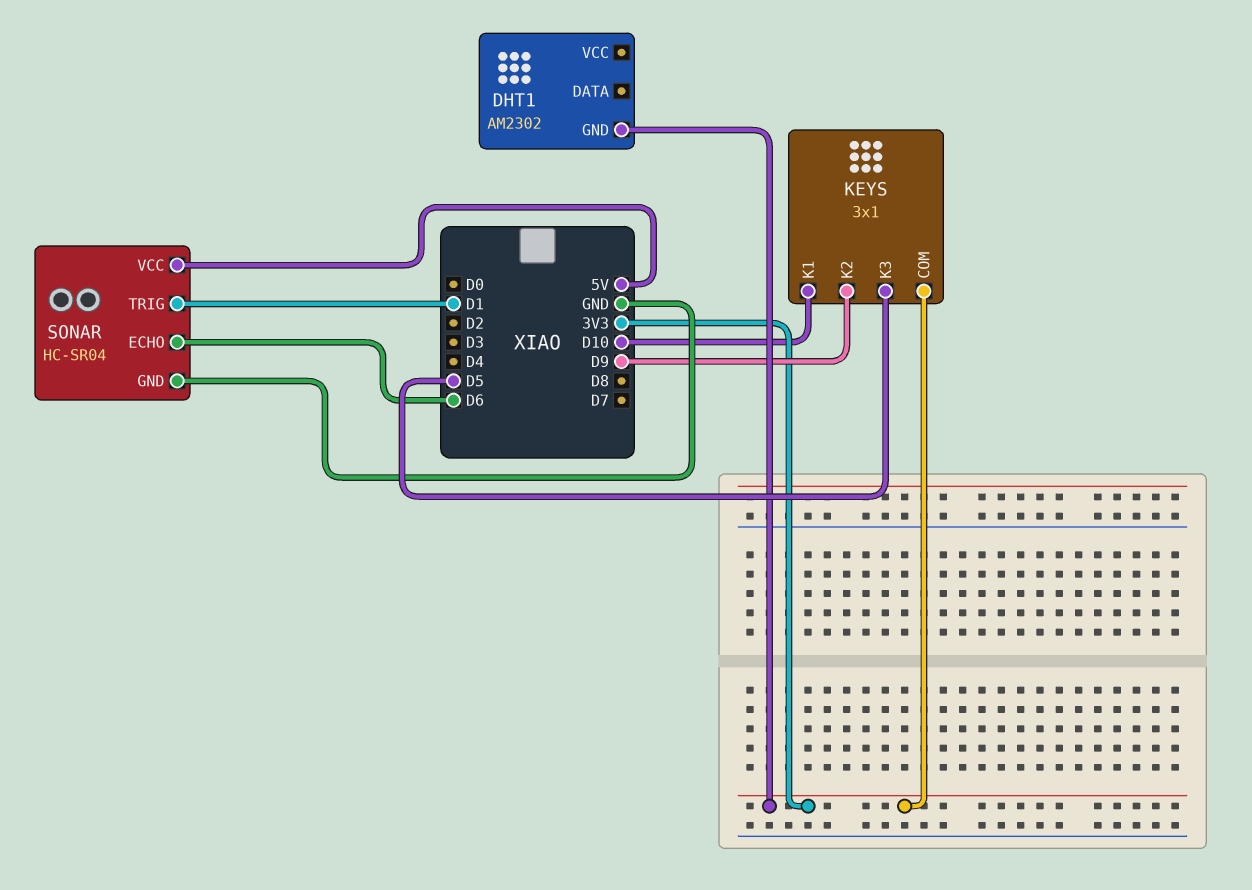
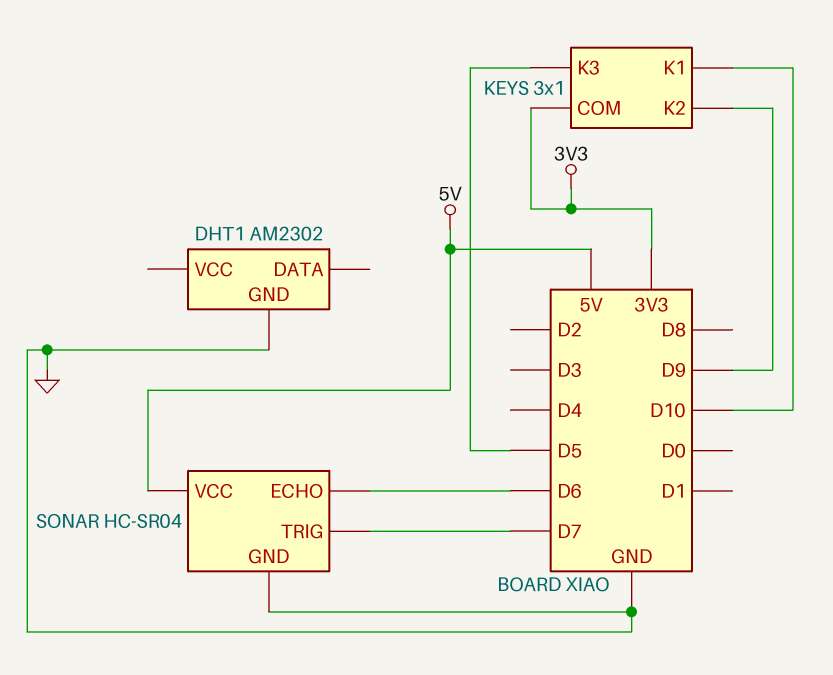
DHT1 pin GND: 3V3 -> GND
SONAR pin TRIG: D1 -> D7

